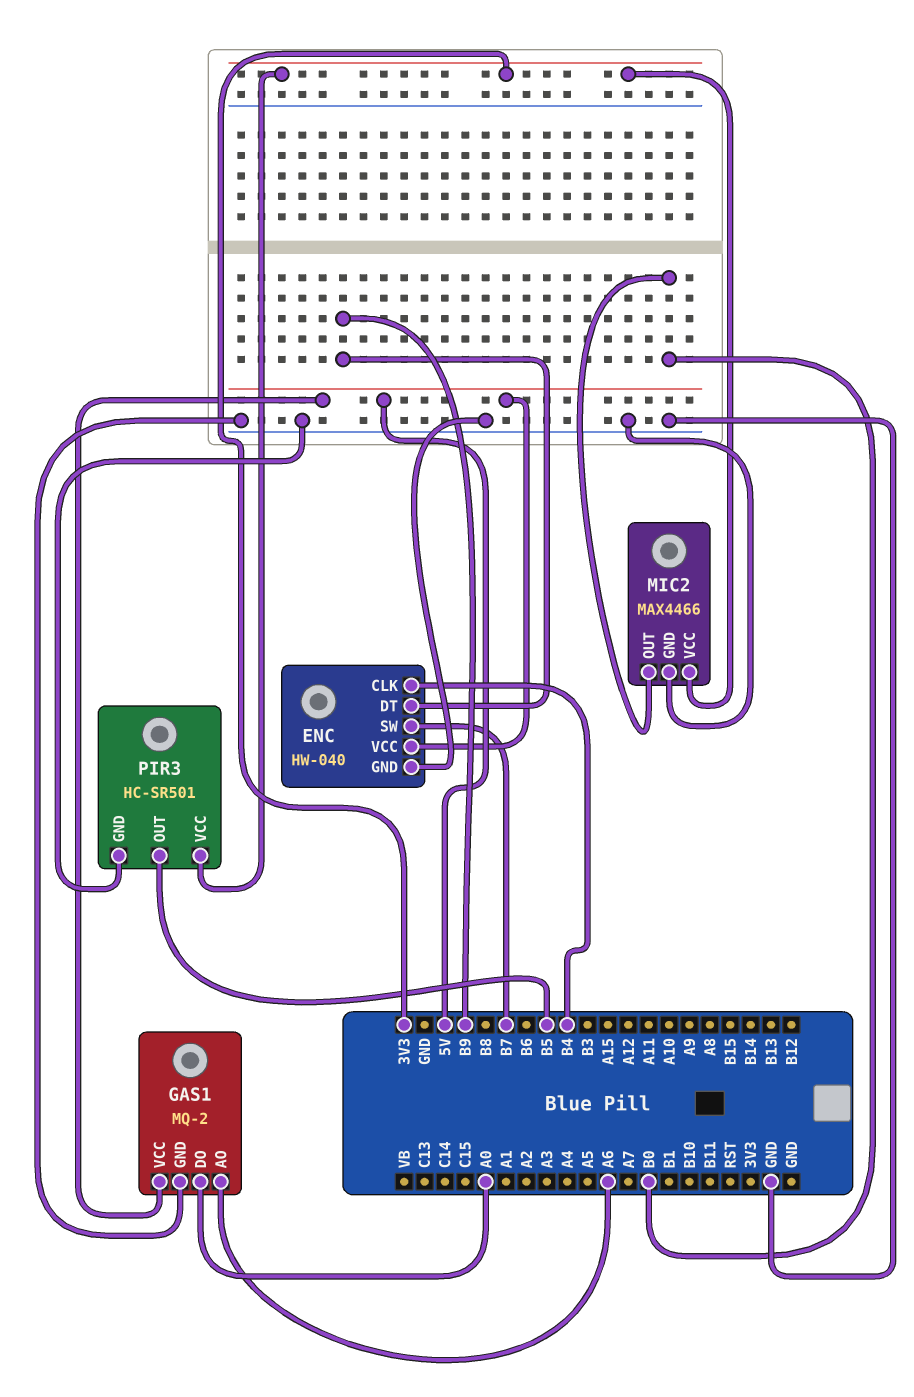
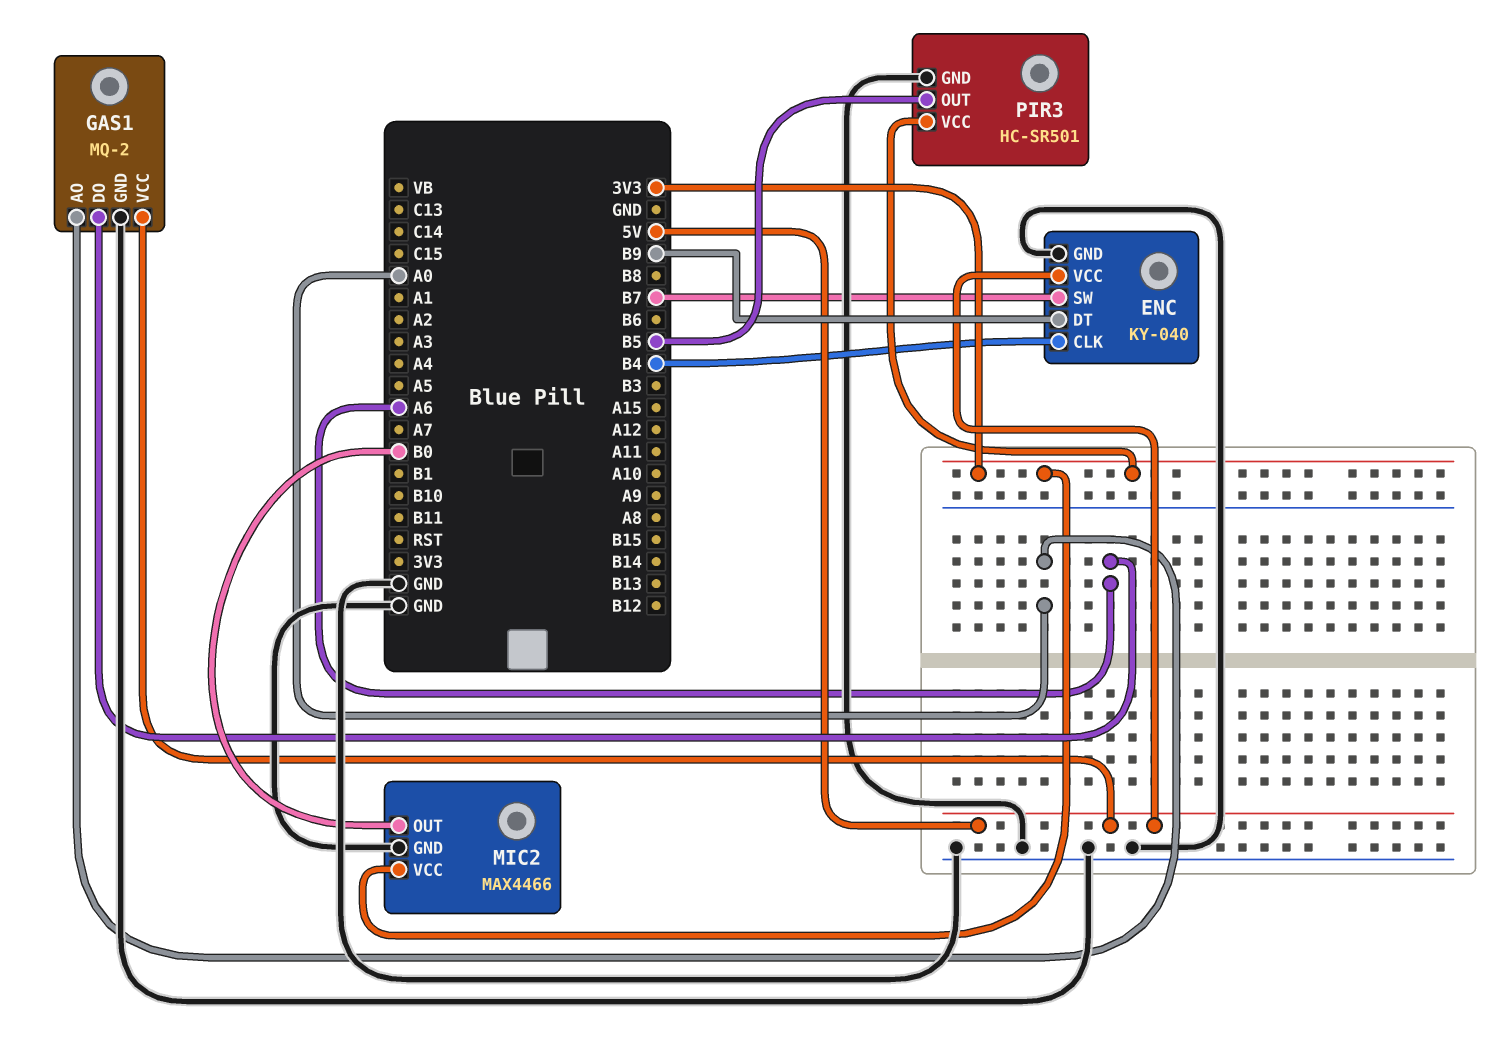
ENC: HW-040 -> KY-040
GAS1 pin AO: A6 -> A0
GAS1 pin DO: A0 -> A6

